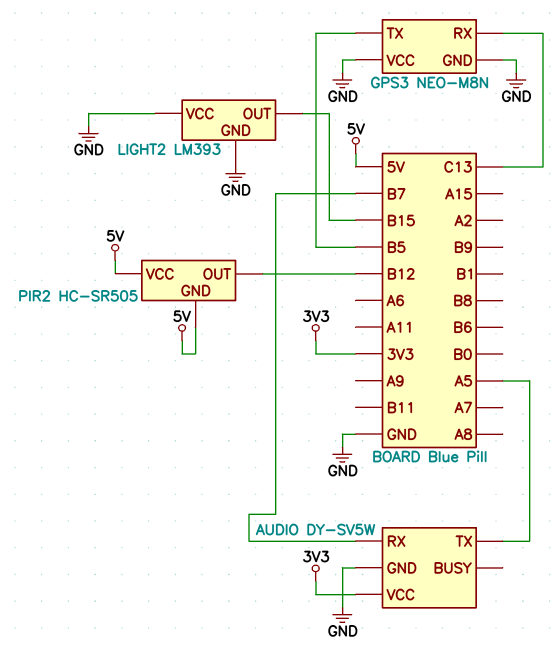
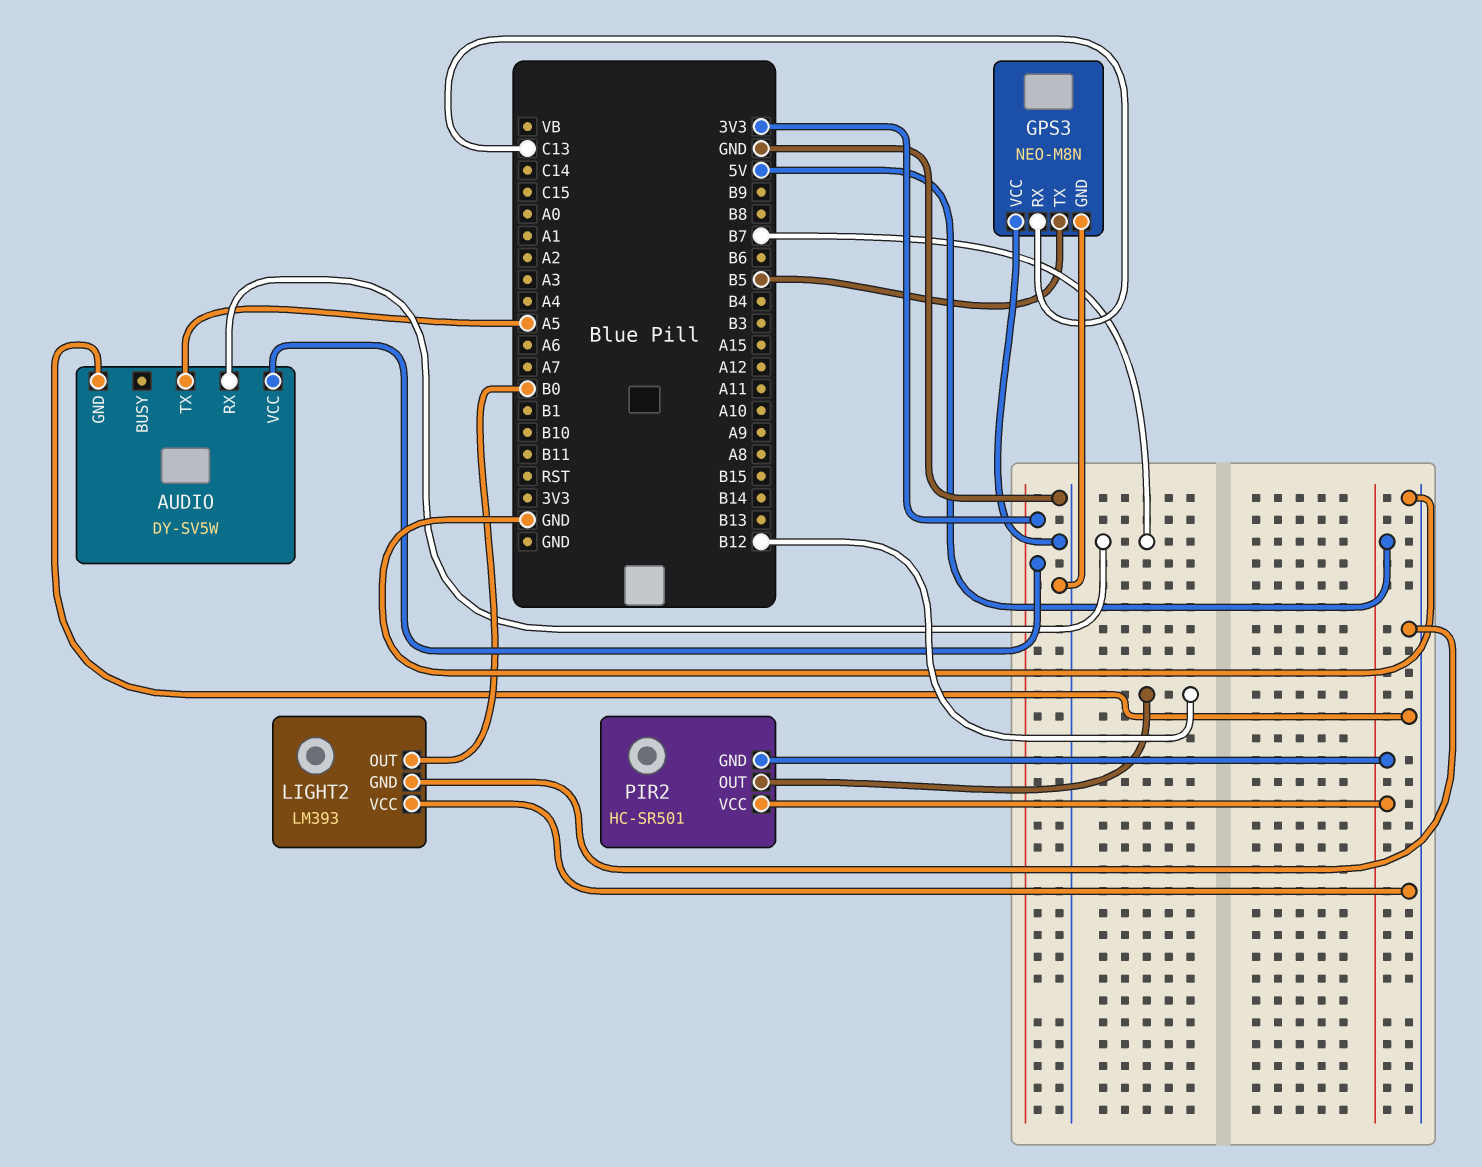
LIGHT2 pin OUT: B15 -> B0
PIR2: HC-SR505 -> HC-SR501

